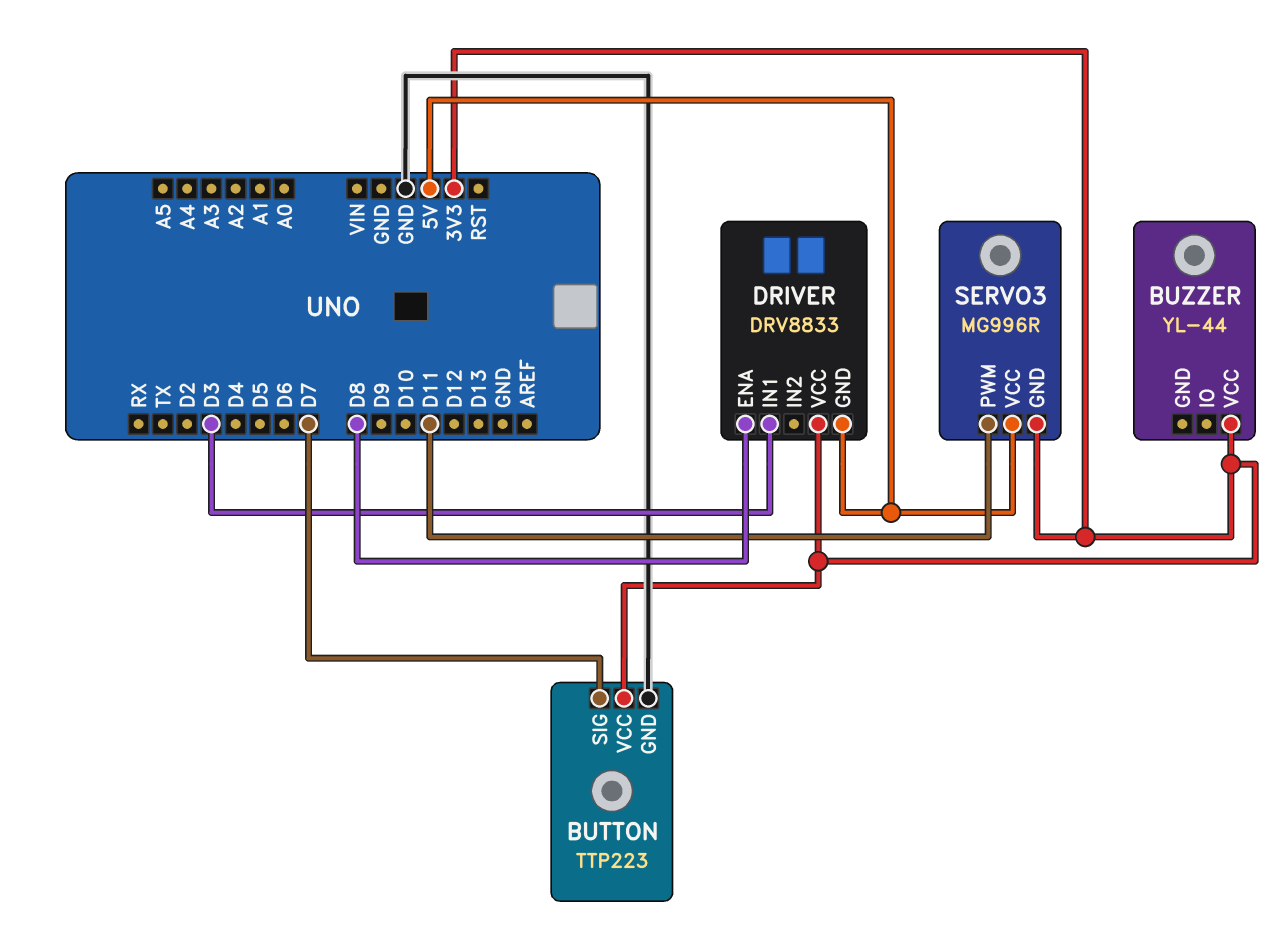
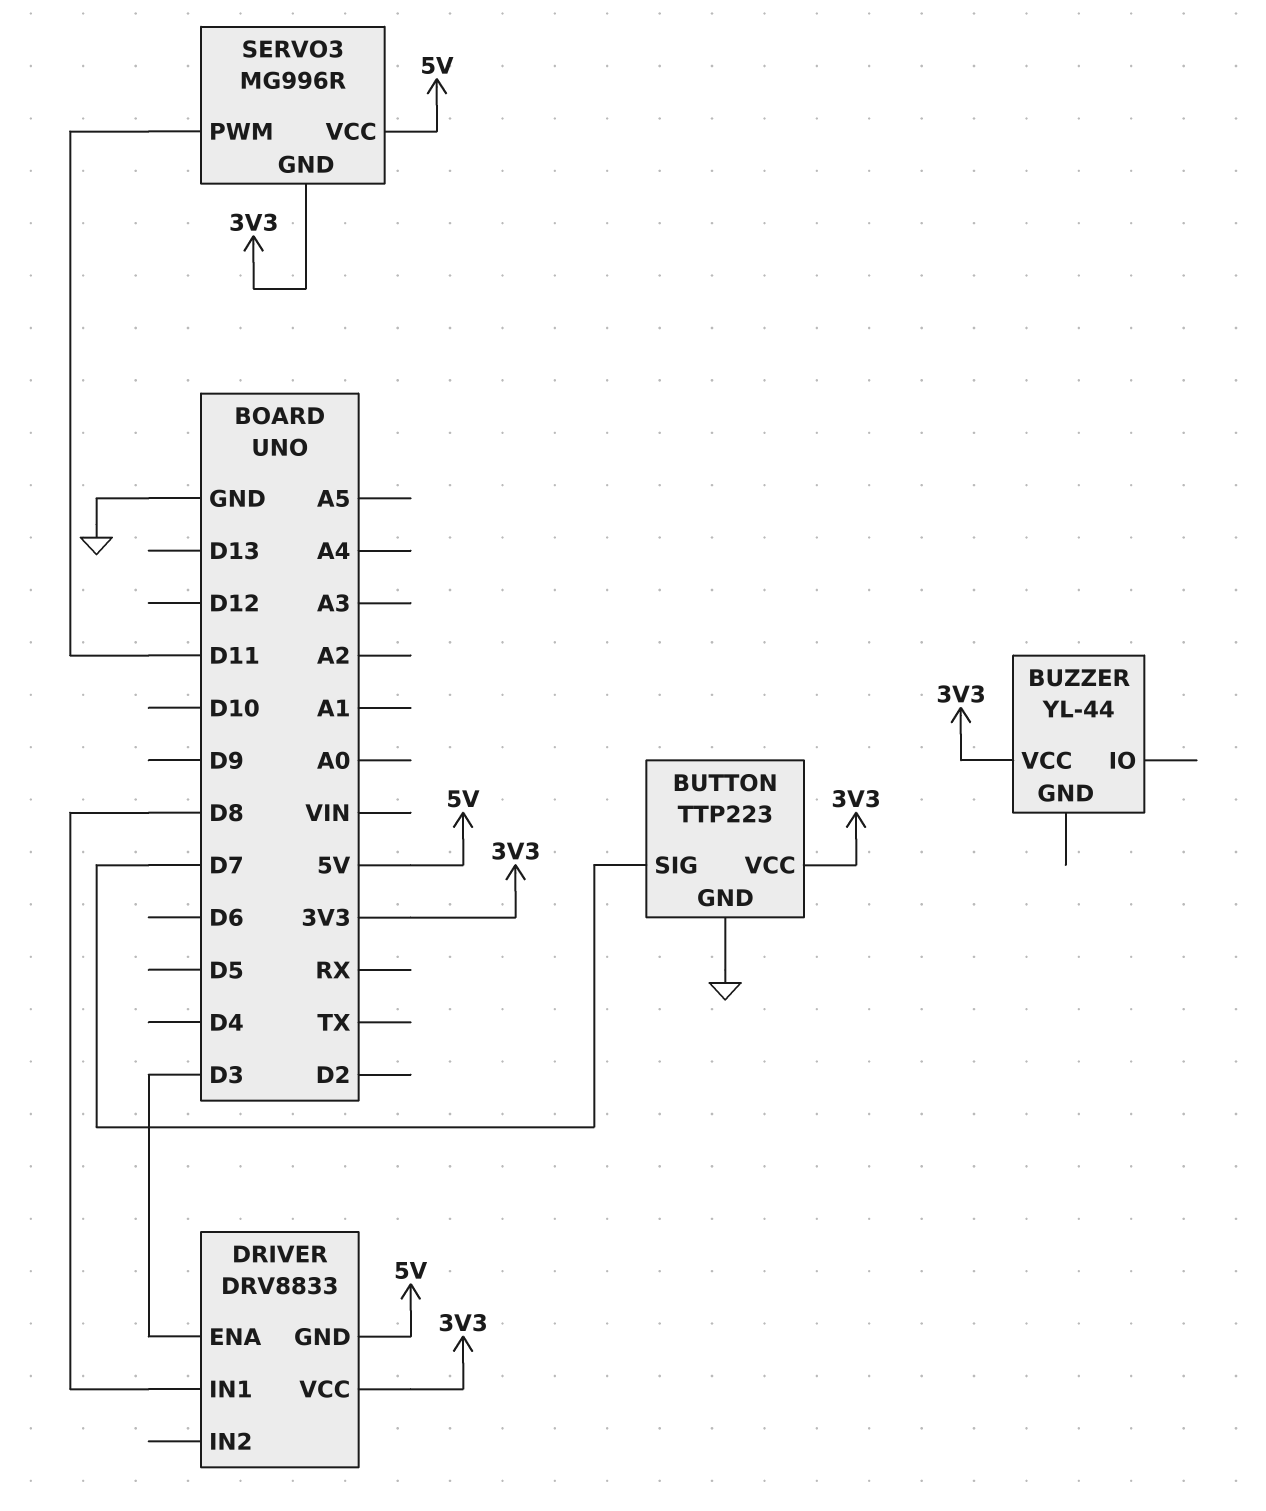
DRIVER pin ENA: D8 -> D3
DRIVER pin IN1: D3 -> D8

